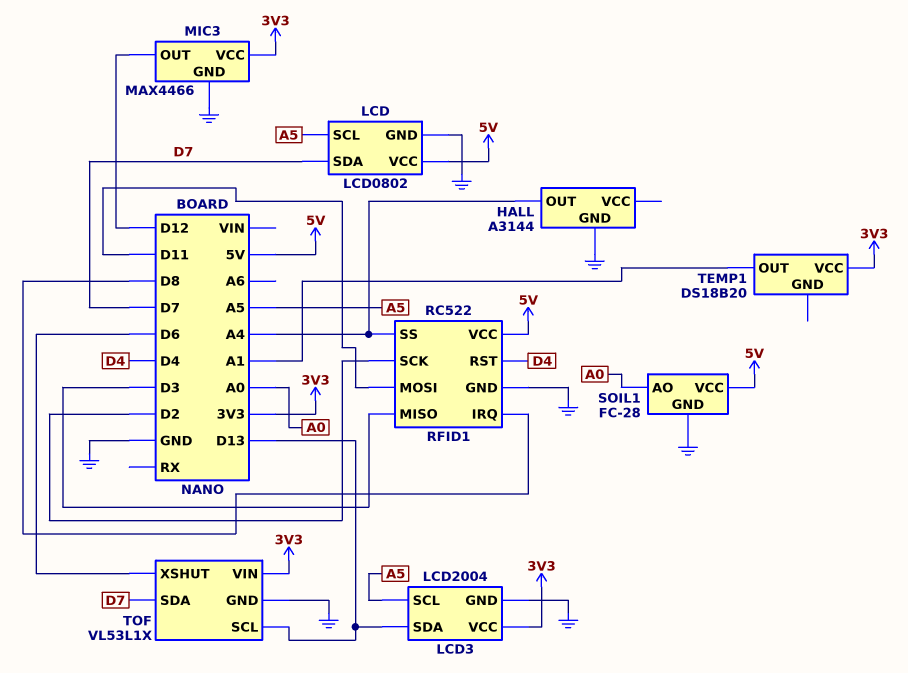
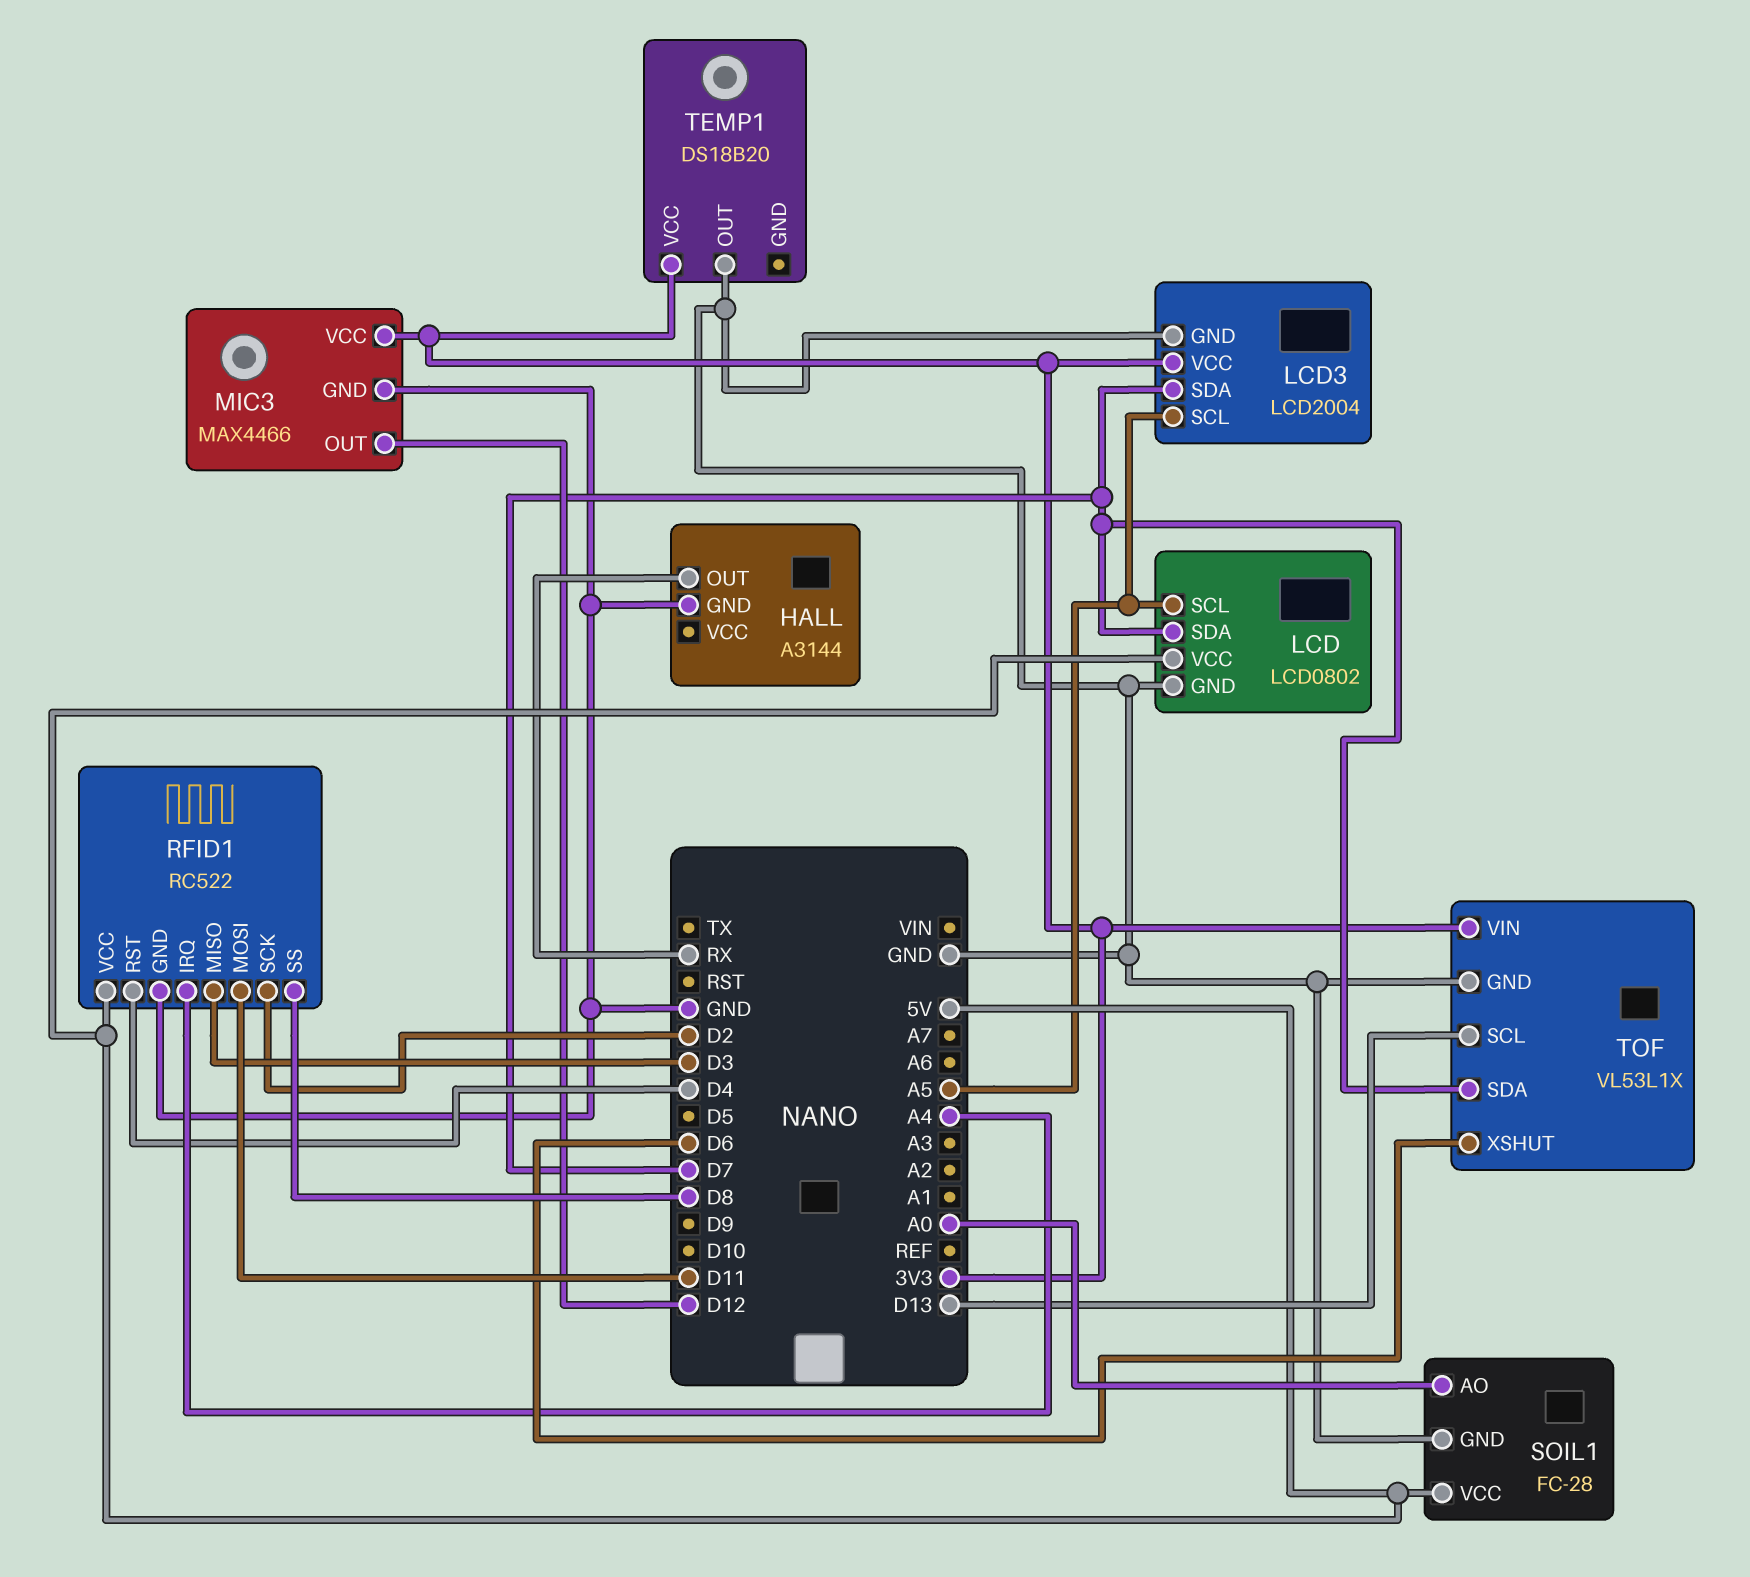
HALL pin OUT: A4 -> RX
LCD3 pin SDA: D13 -> D7
RFID1 pin IRQ: D8 -> A4
RFID1 pin SS: A4 -> D8
TEMP1 pin OUT: A1 -> GND

